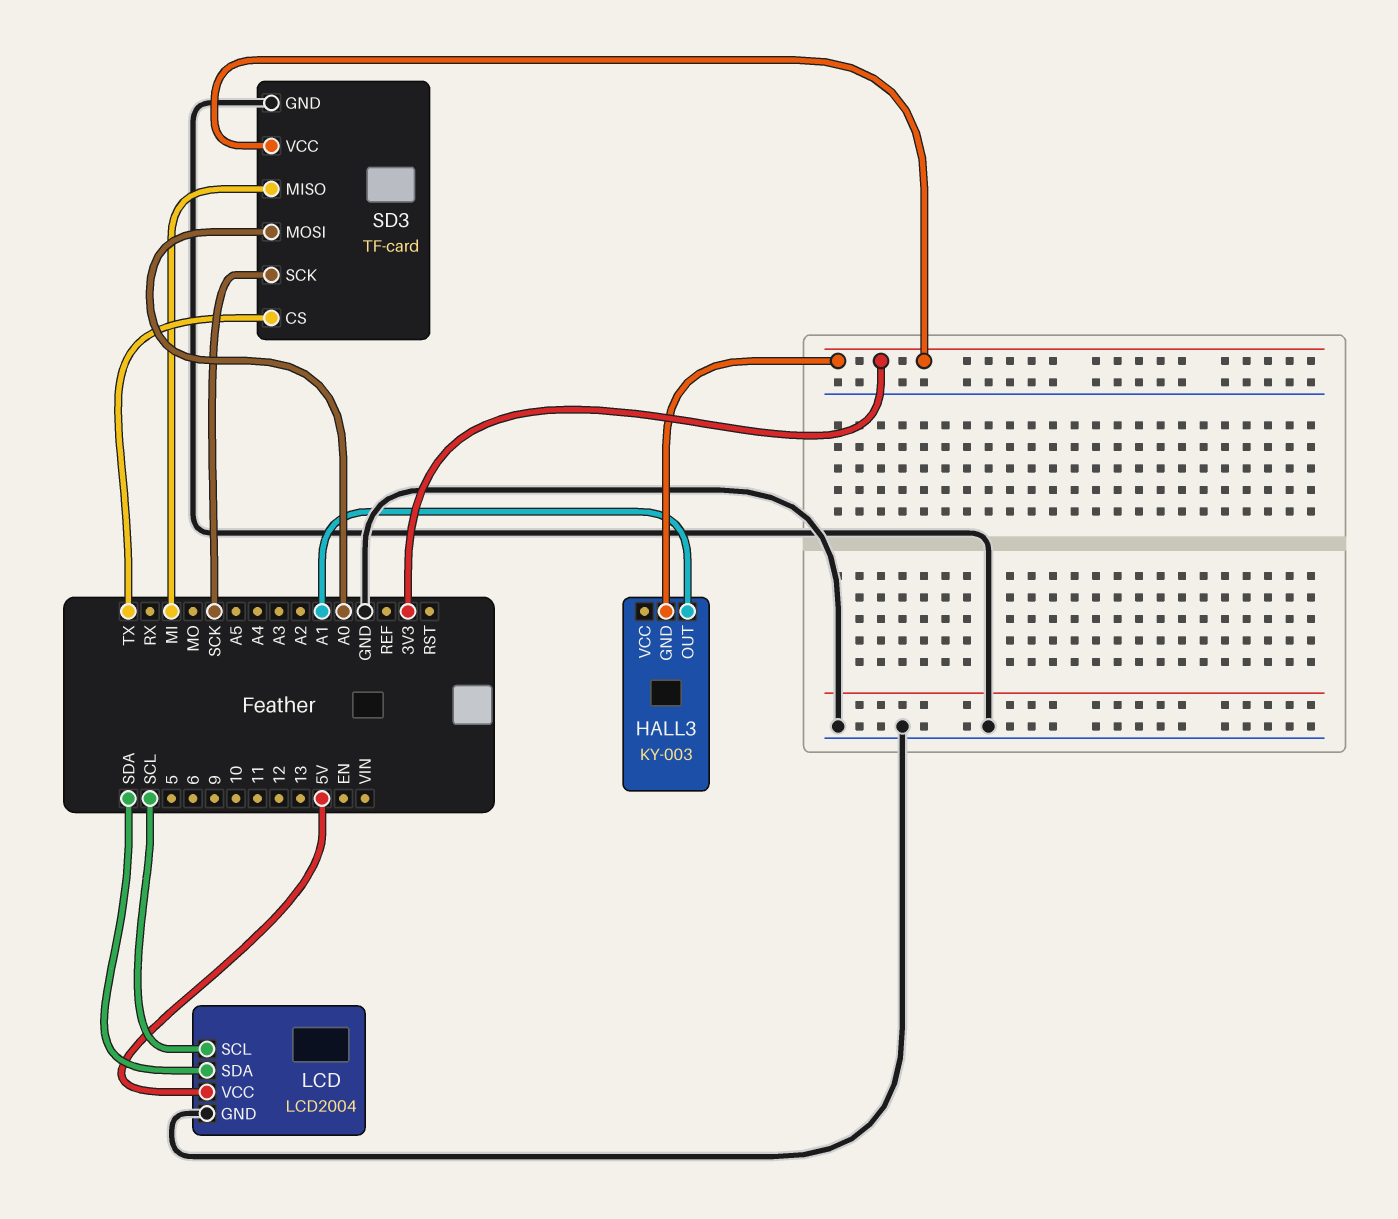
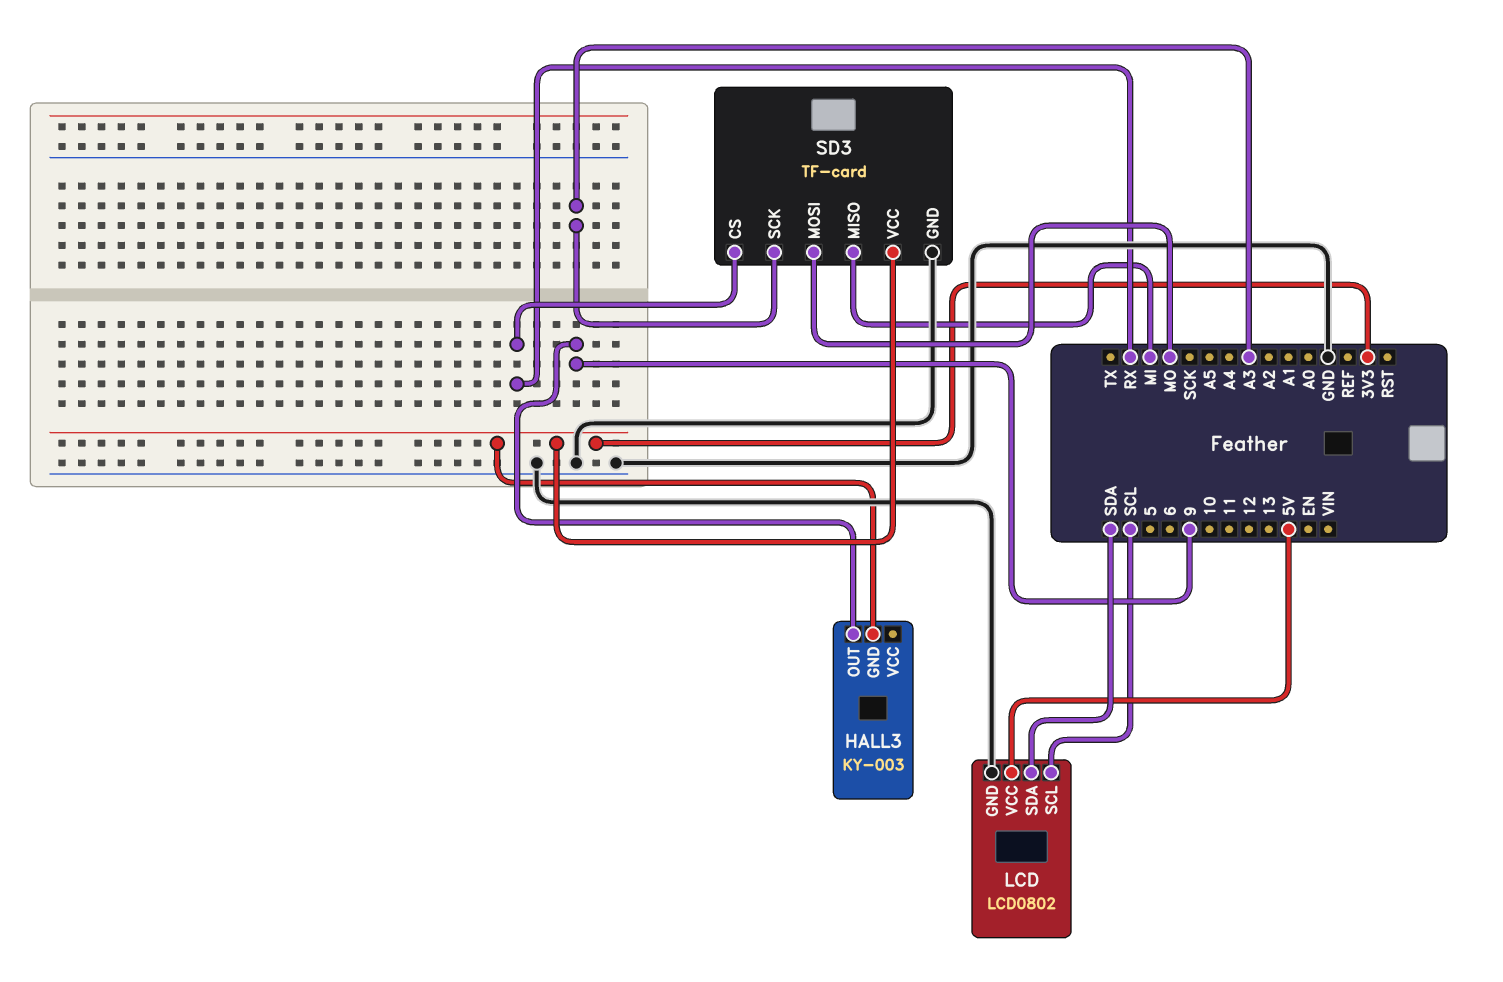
HALL3 pin OUT: A1 -> 9
LCD: LCD2004 -> LCD0802
SD3 pin CS: TX -> RX
SD3 pin MOSI: A0 -> MO
SD3 pin SCK: SCK -> A3

